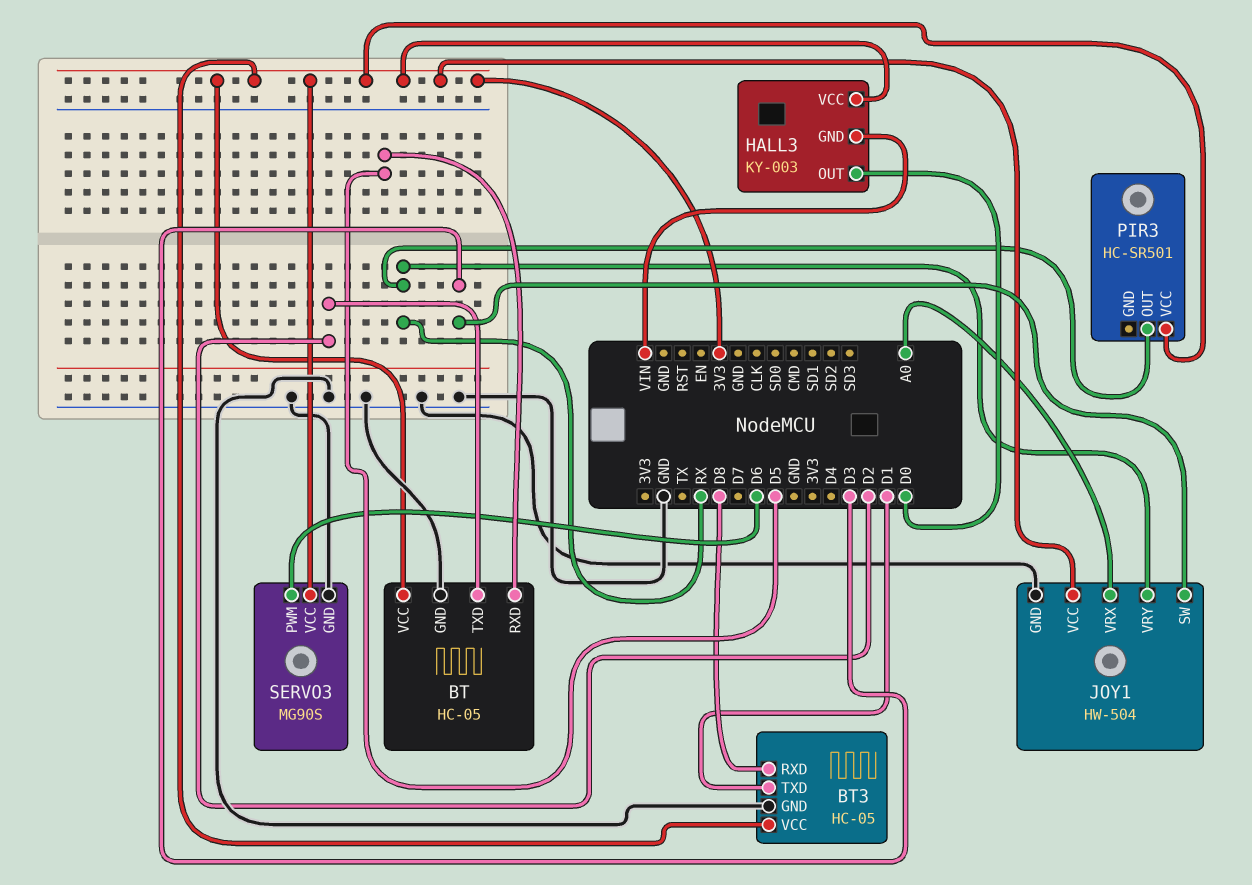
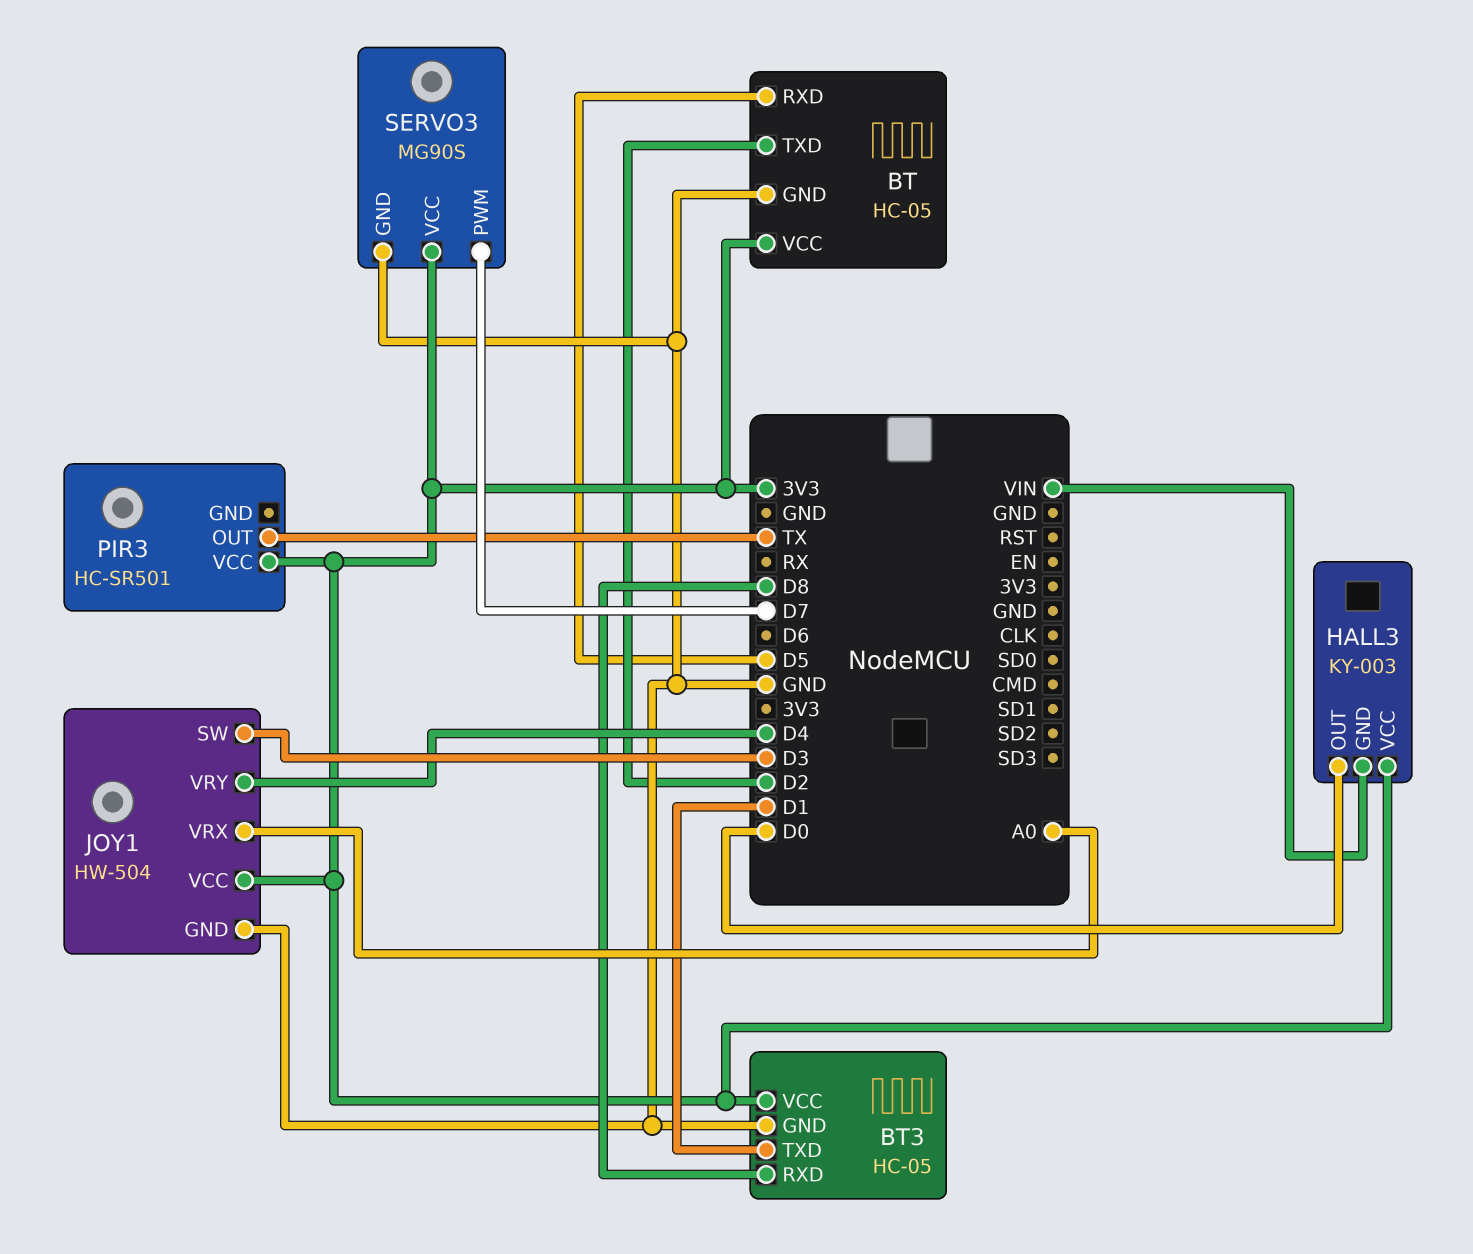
JOY1 pin VRY: RX -> D4
PIR3 pin OUT: RX -> TX
SERVO3 pin PWM: D6 -> D7

